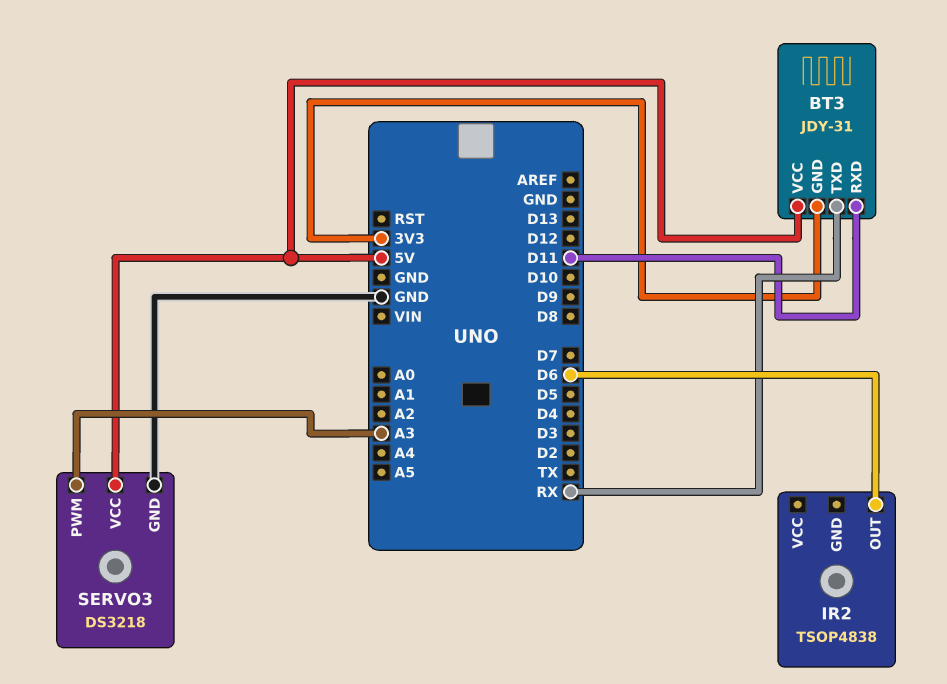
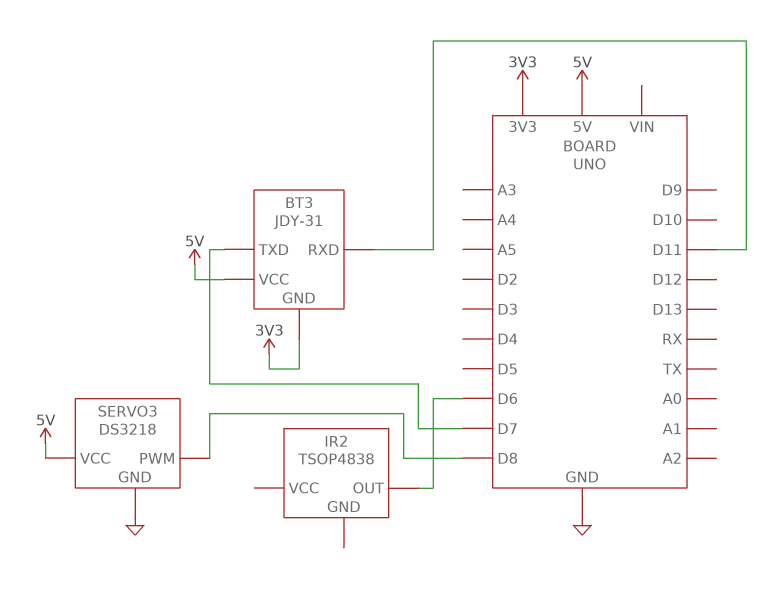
BT3 pin TXD: RX -> D7
SERVO3 pin PWM: A3 -> D8

